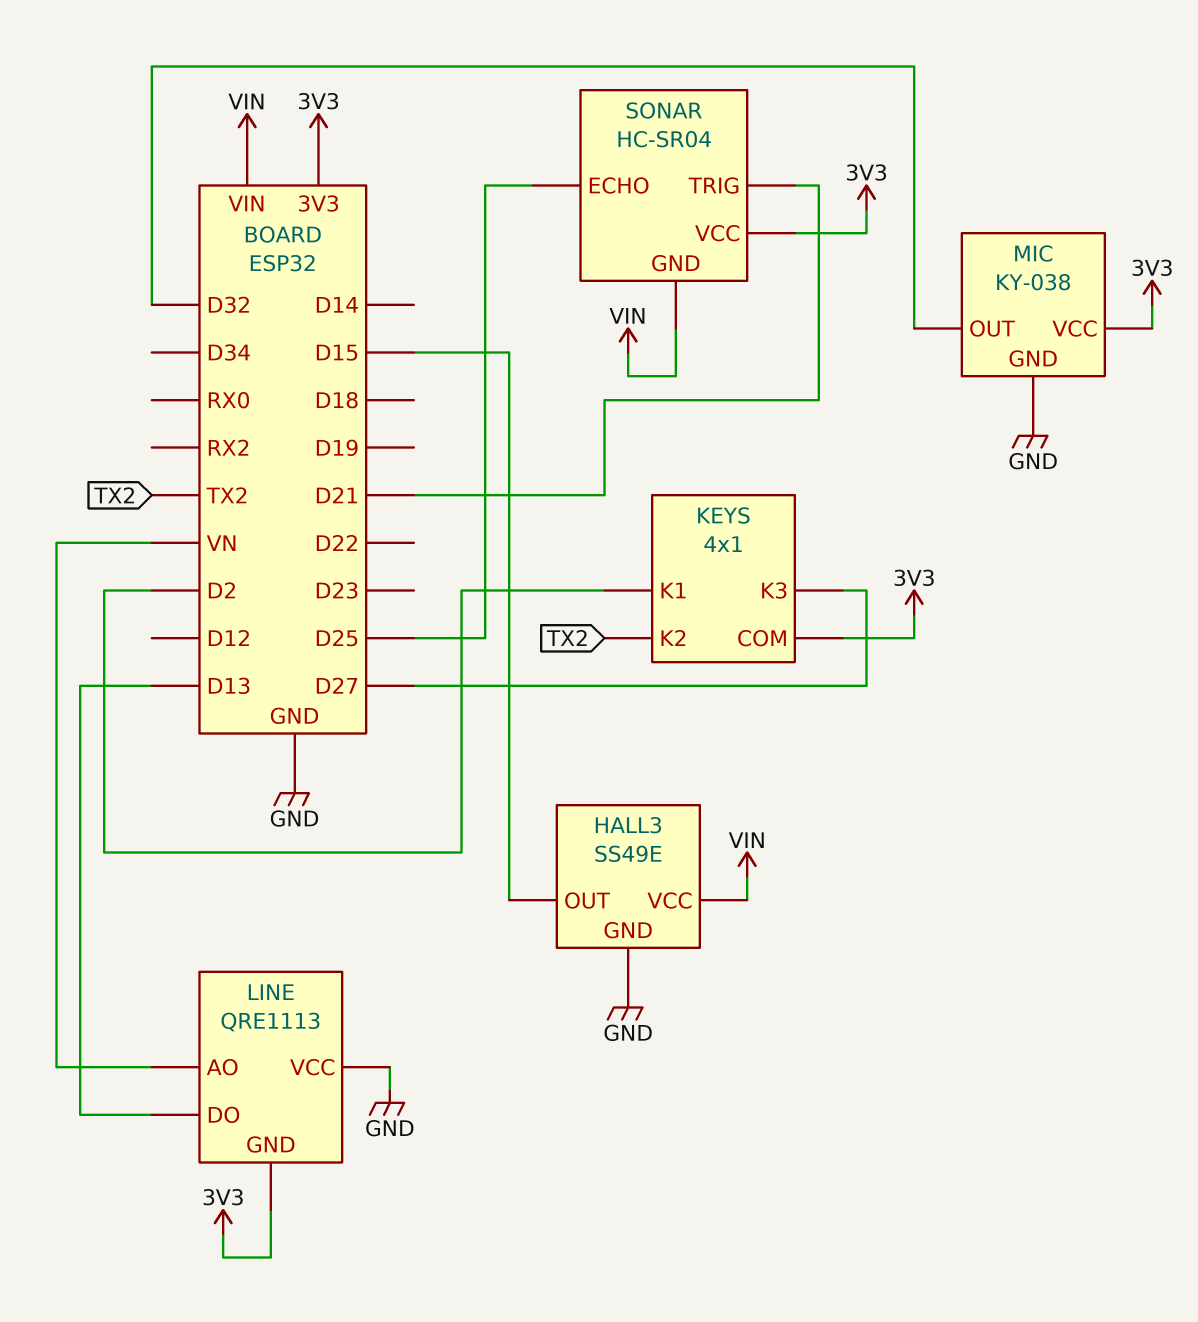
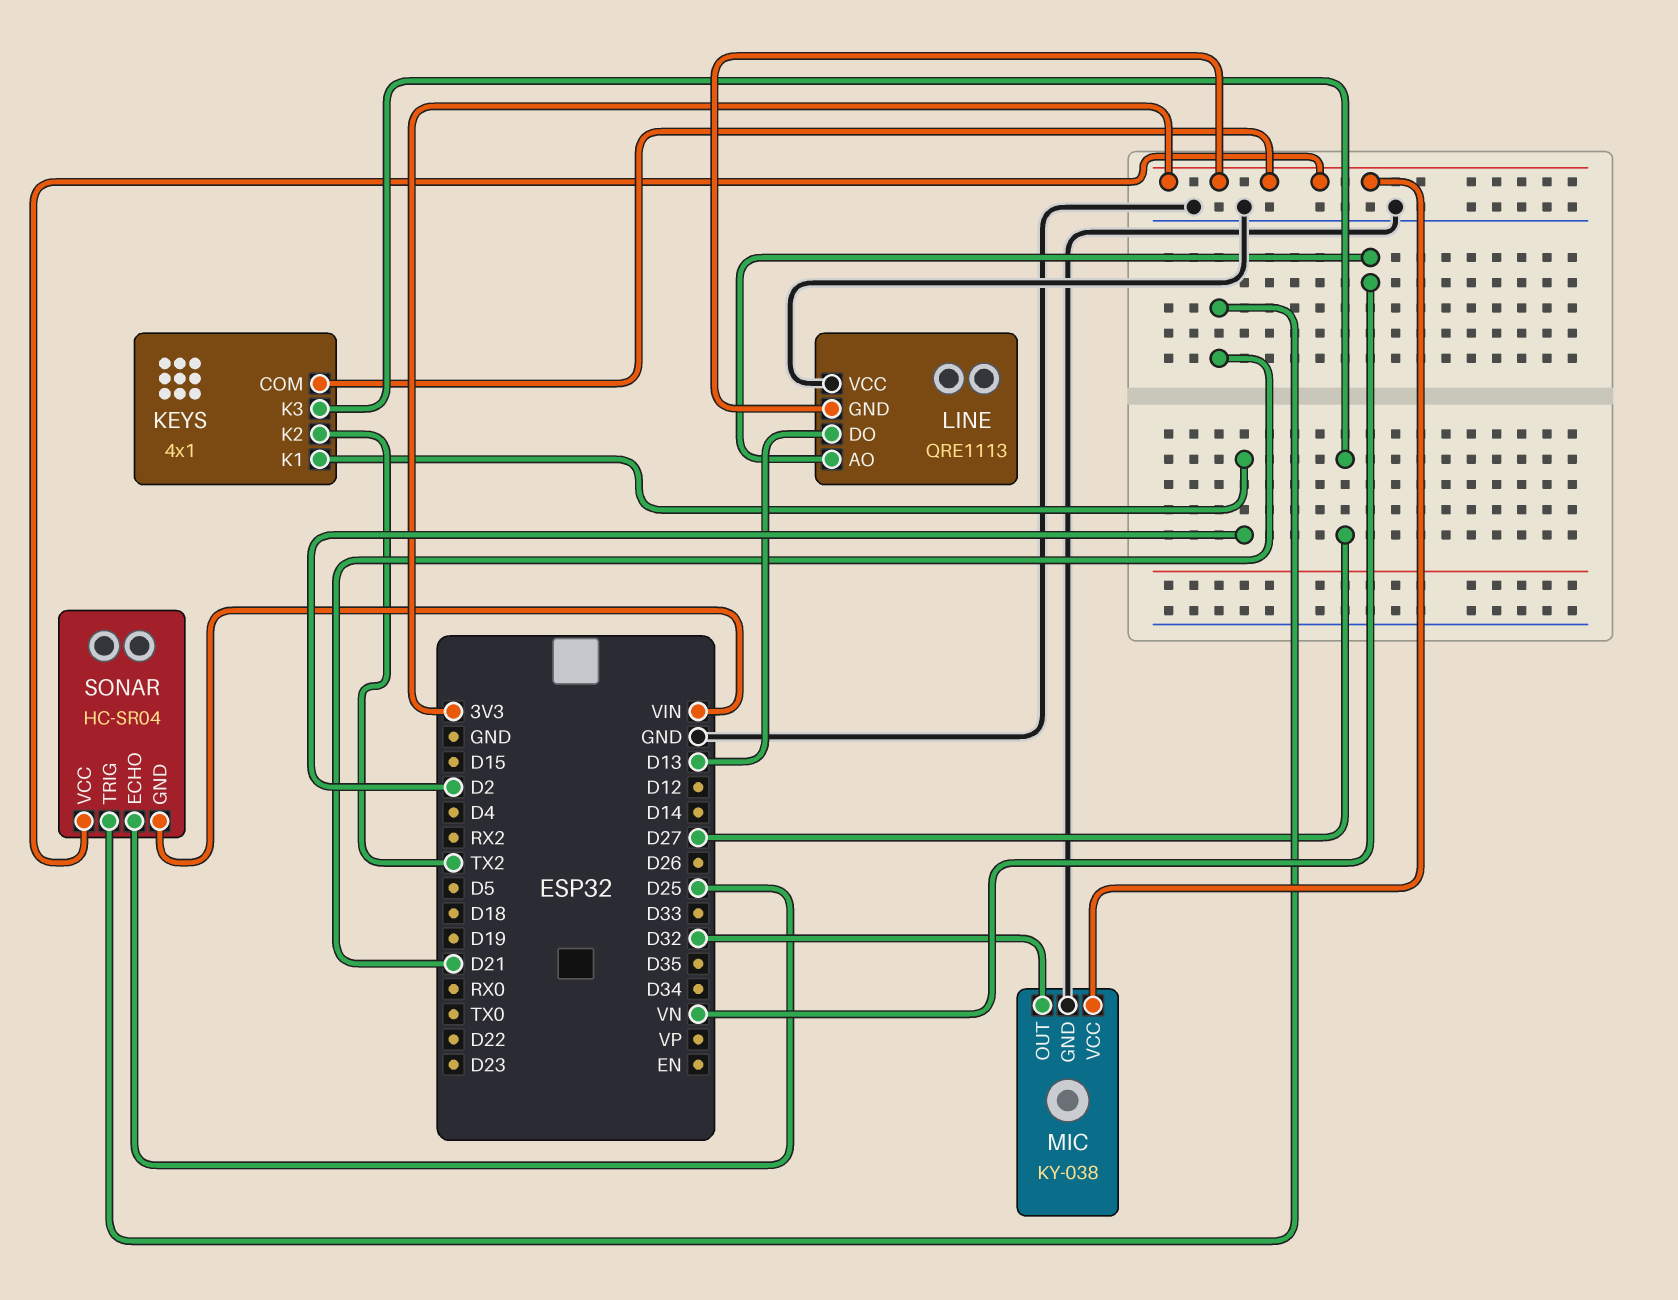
HALL3: SS49E -> none
HALL3 pin GND: GND -> none
HALL3 pin OUT: D15 -> none
HALL3 pin VCC: VIN -> none

